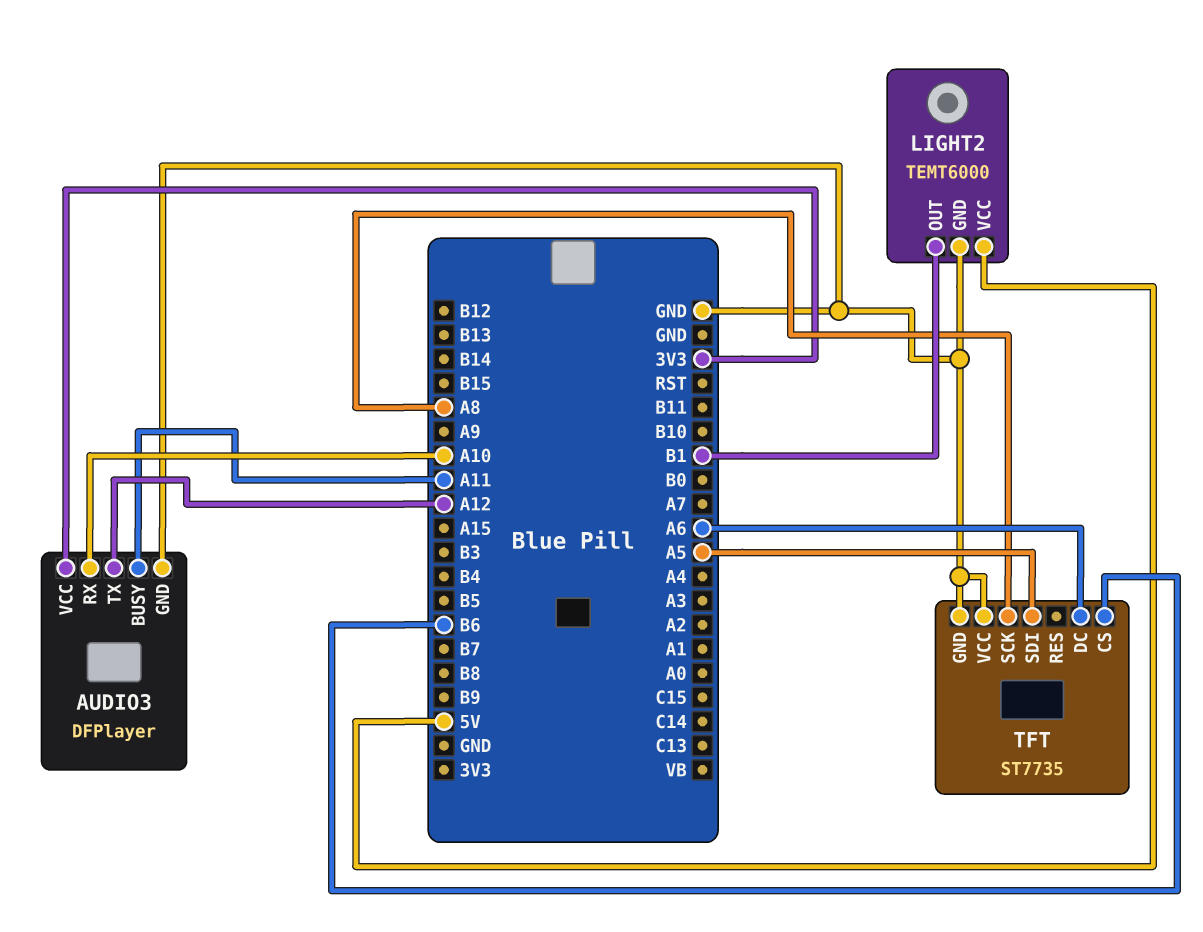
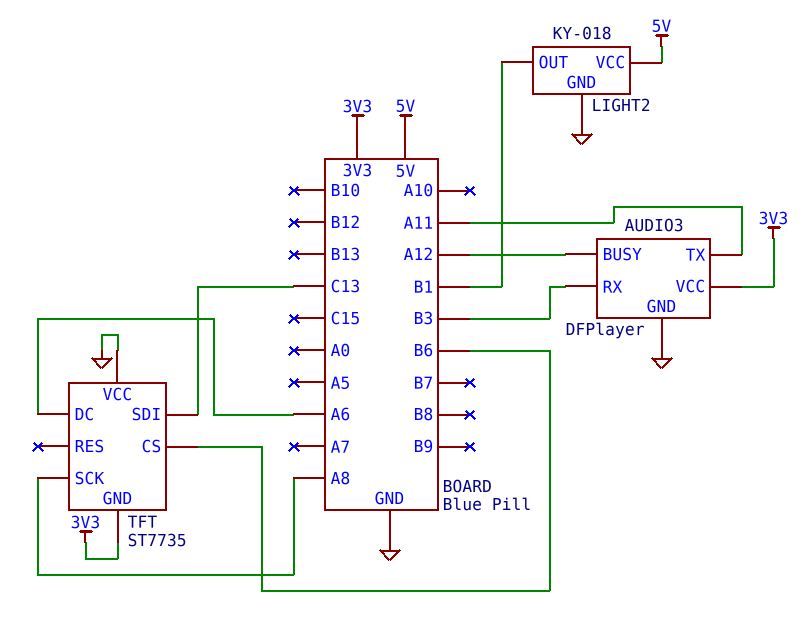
AUDIO3 pin BUSY: A11 -> A12
AUDIO3 pin RX: A10 -> B3
AUDIO3 pin TX: A12 -> A11
LIGHT2: TEMT6000 -> KY-018
TFT pin GND: GND -> 3V3
TFT pin SDI: A5 -> C13

